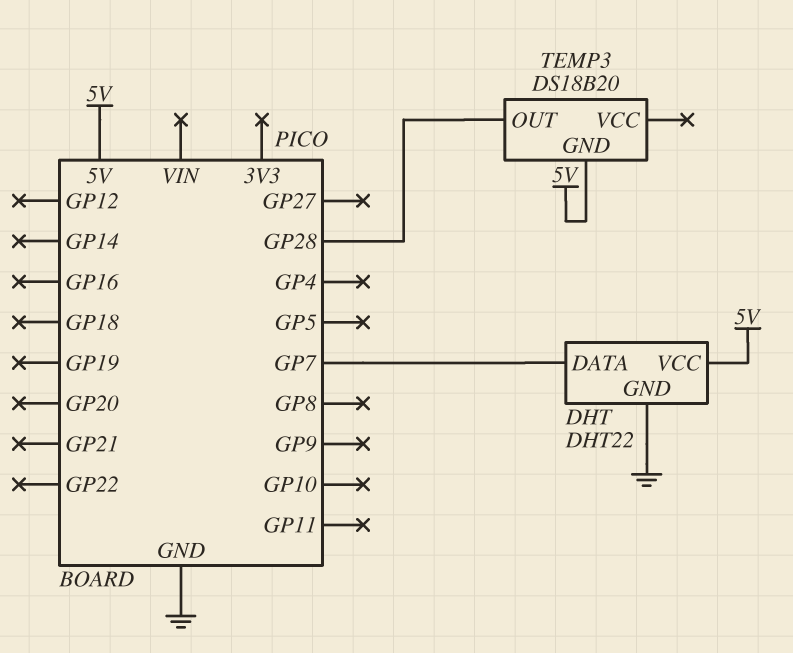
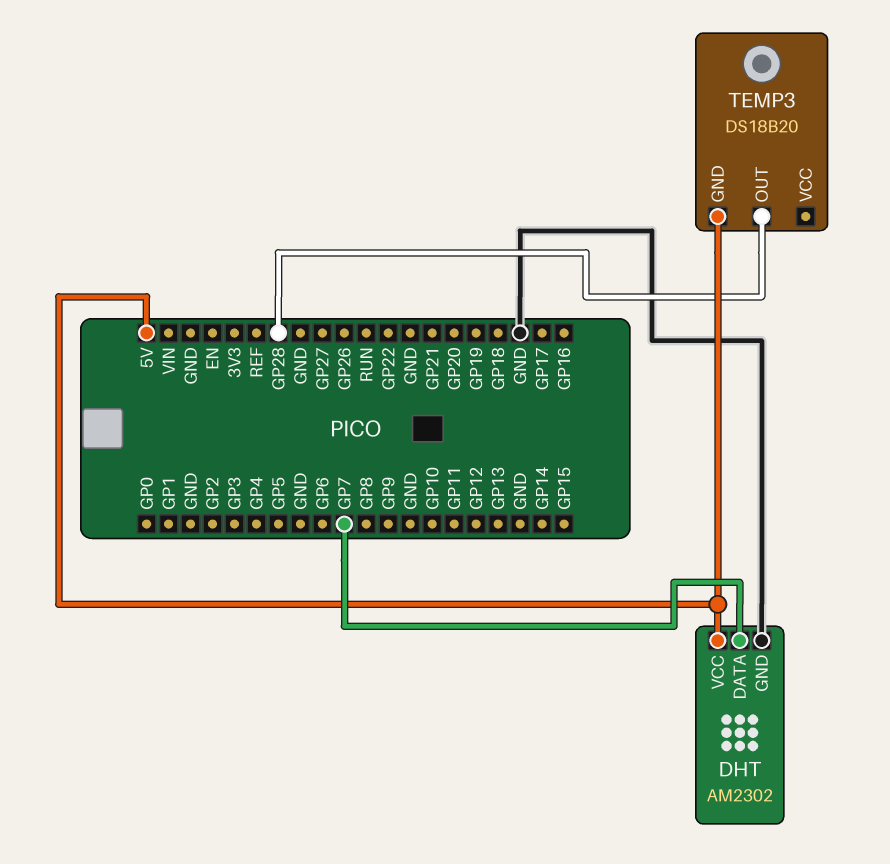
DHT: DHT22 -> AM2302

